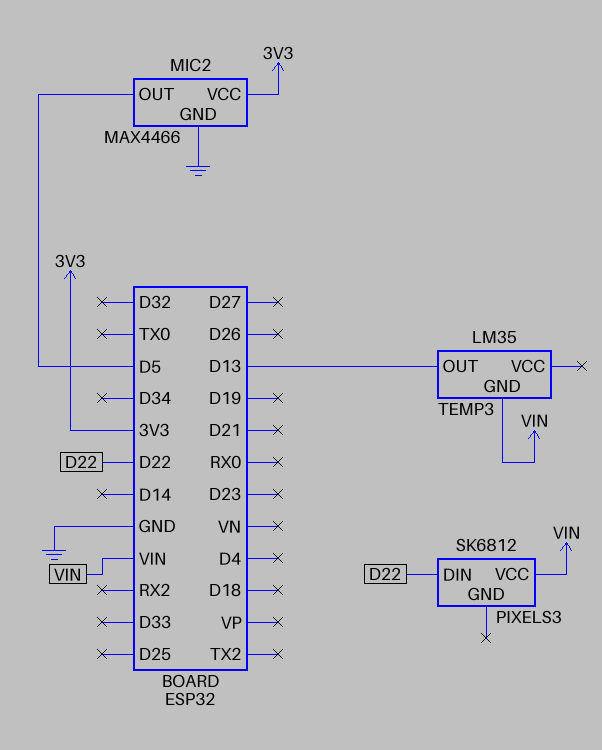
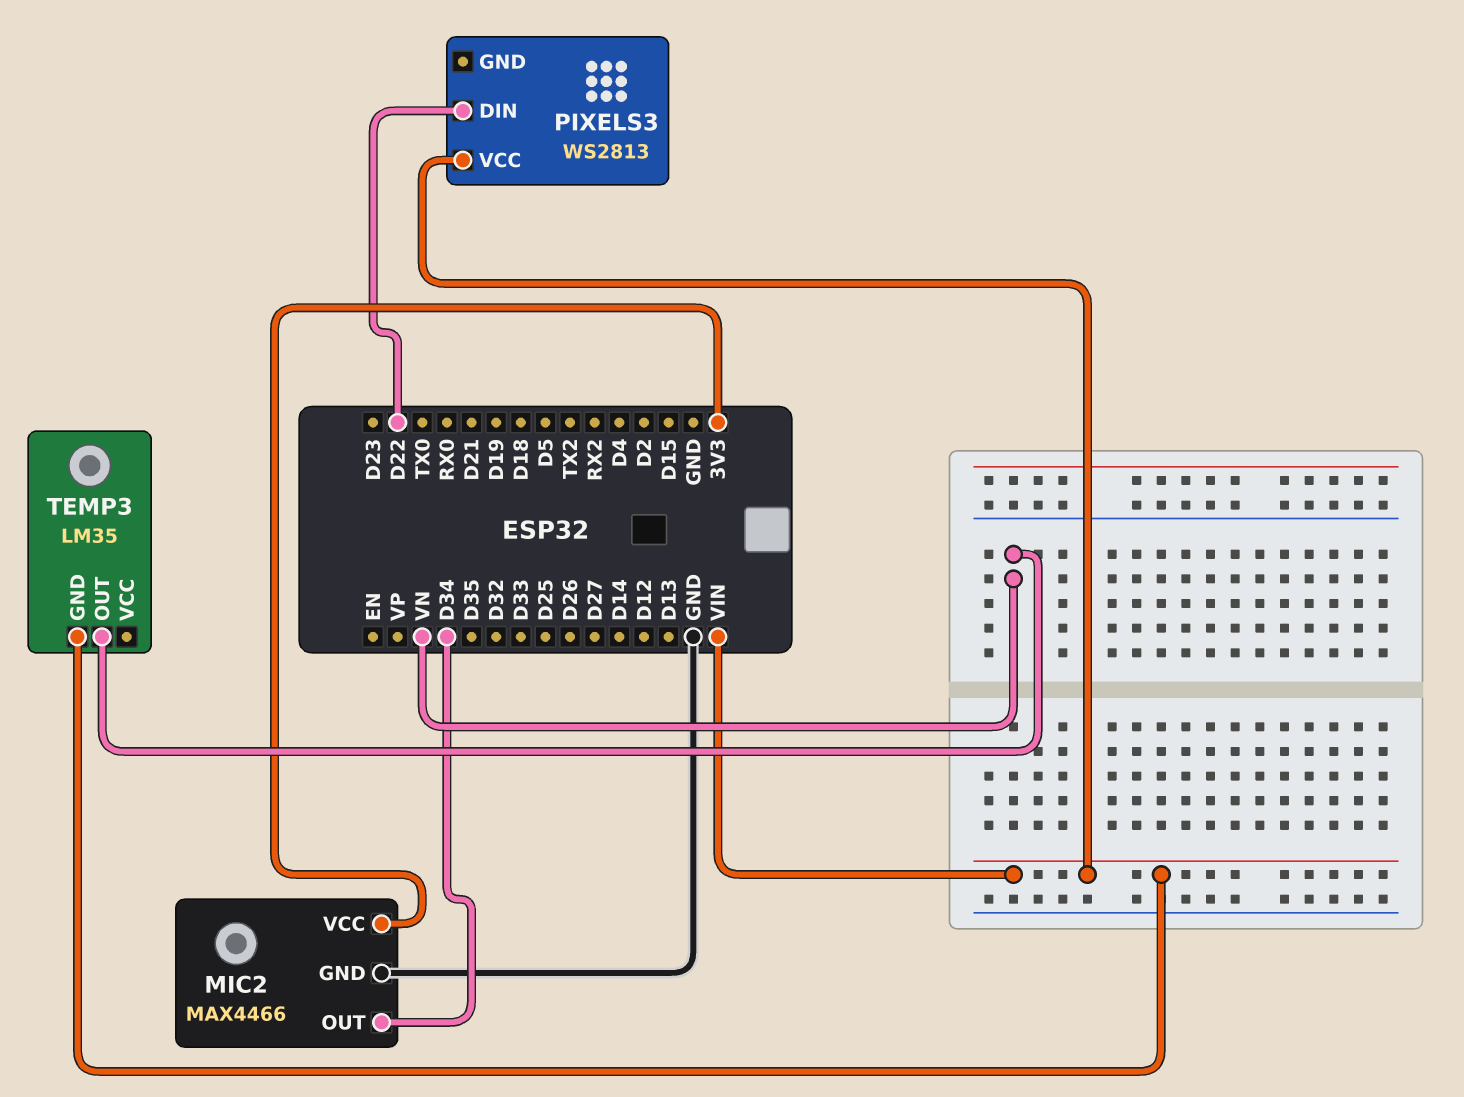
MIC2 pin OUT: D5 -> D34
PIXELS3: SK6812 -> WS2813
TEMP3 pin OUT: D13 -> VN

